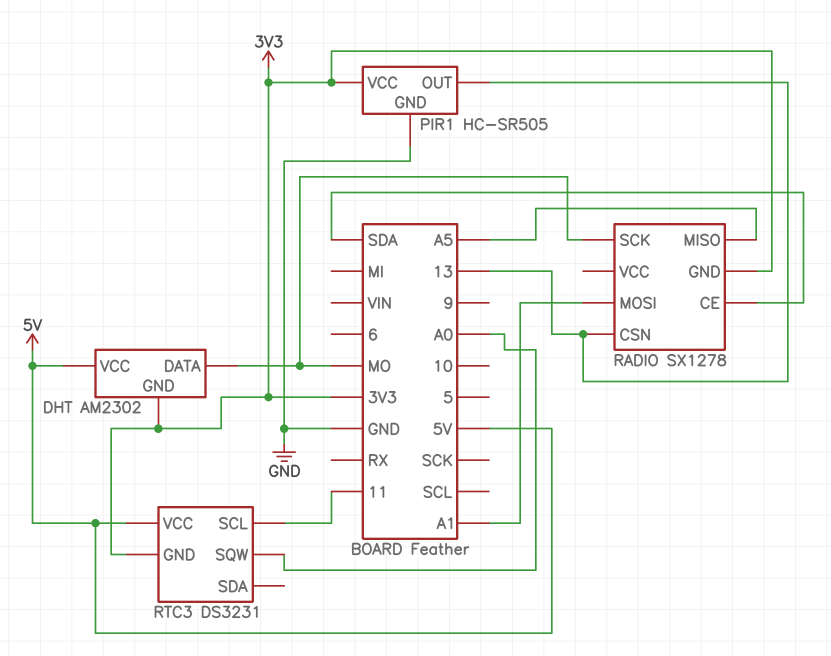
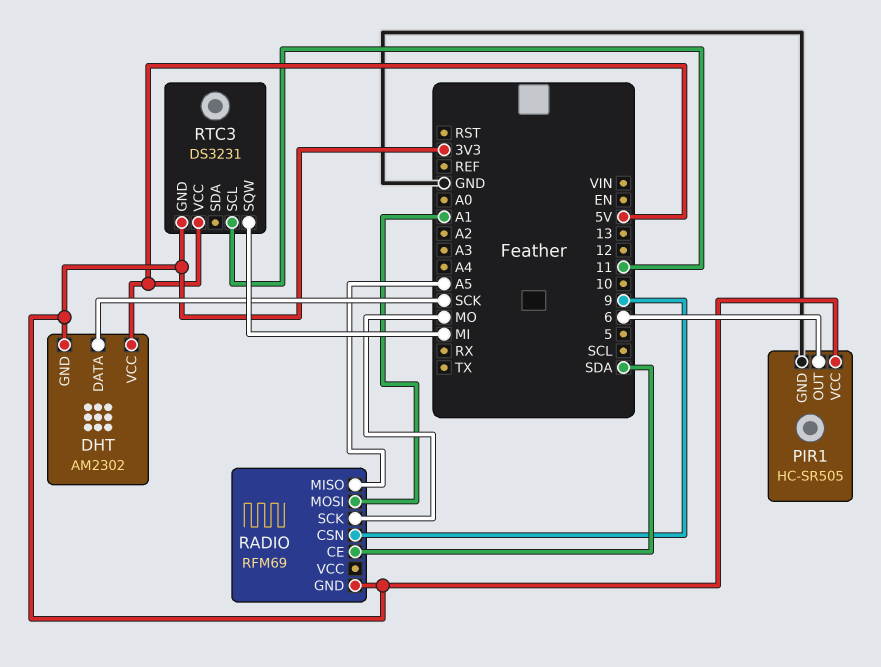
DHT pin DATA: MO -> SCK
PIR1 pin OUT: 13 -> 6
RADIO: SX1278 -> RFM69
RADIO pin CSN: 13 -> 9
RTC3 pin SQW: A0 -> MI

